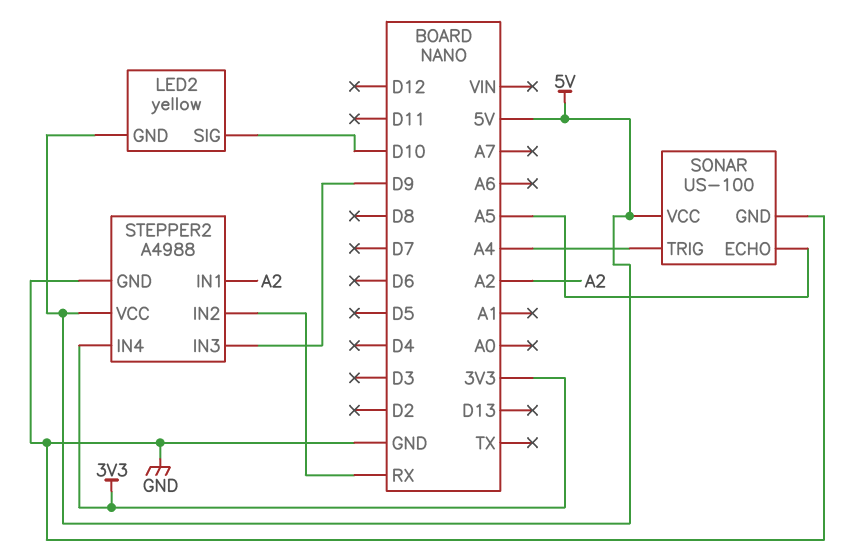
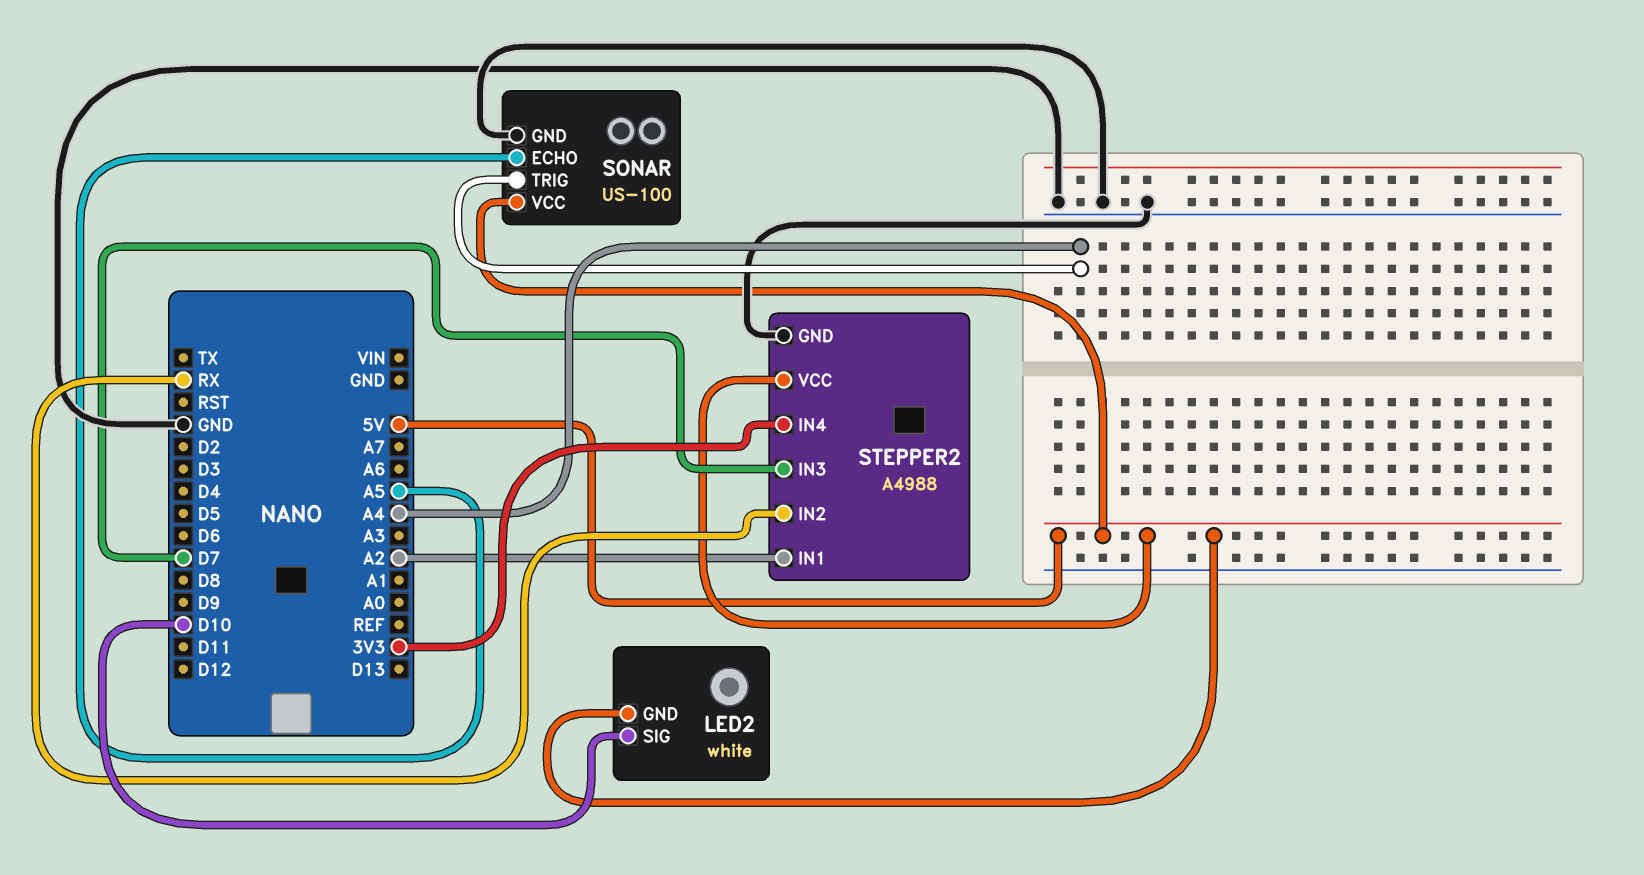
LED2: yellow -> white
STEPPER2 pin IN3: D9 -> D7

